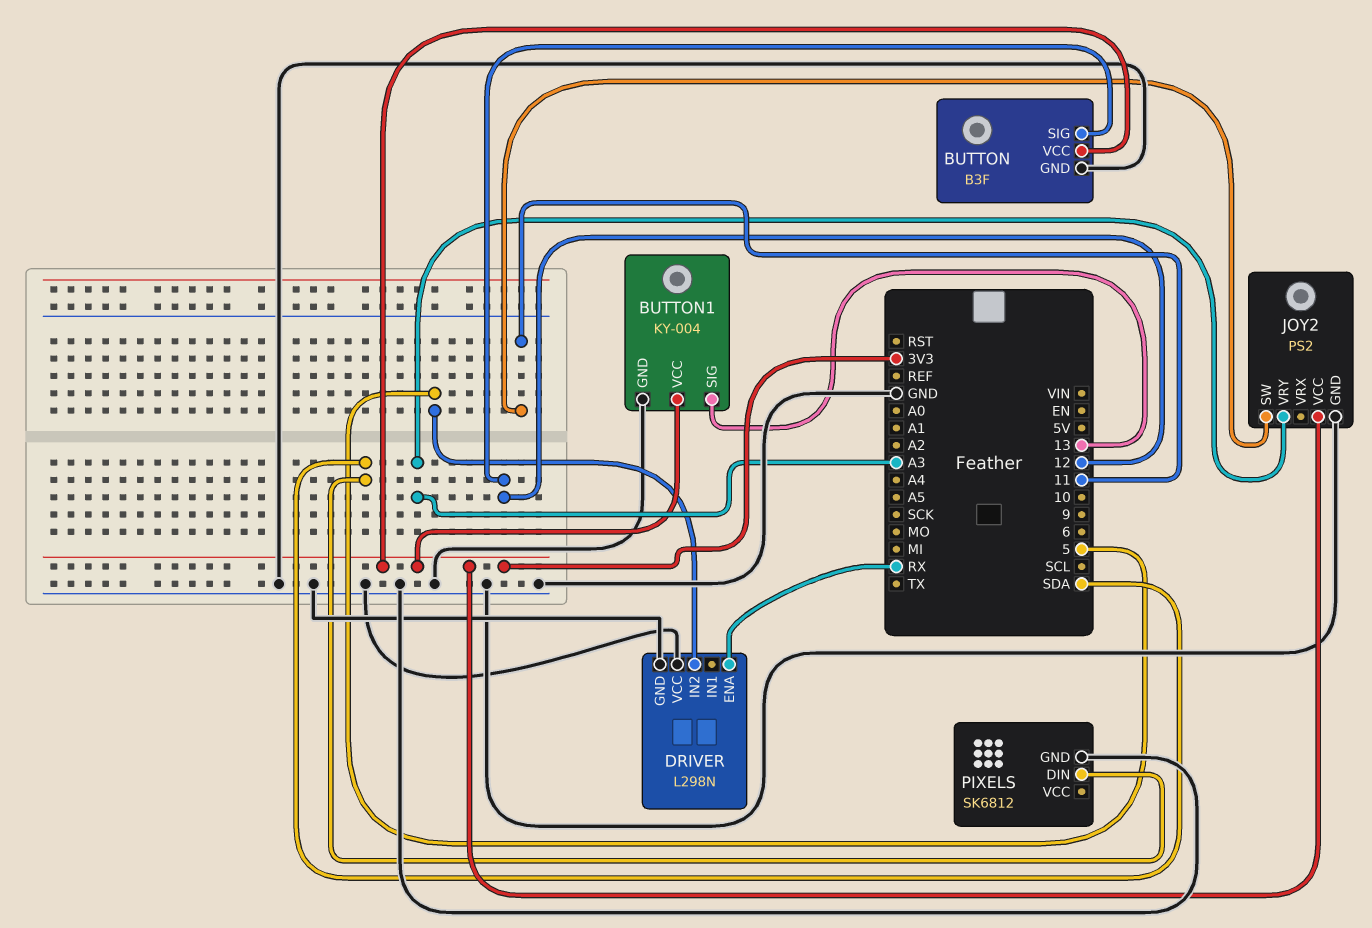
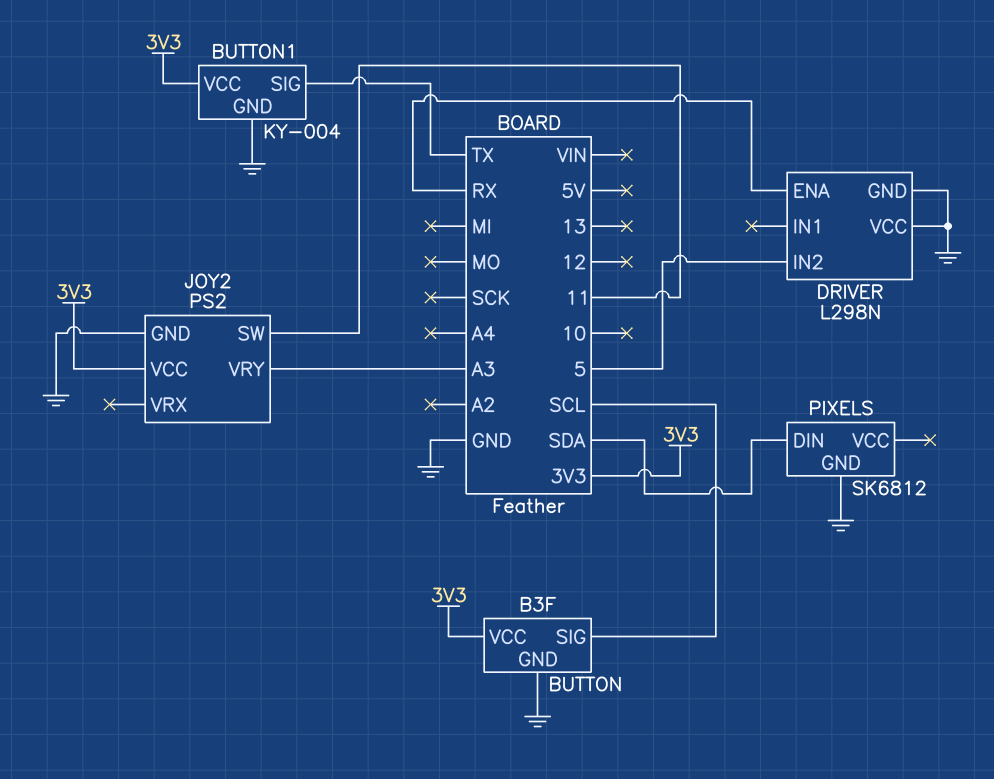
BUTTON pin SIG: 12 -> SCL
BUTTON1 pin SIG: 13 -> TX

